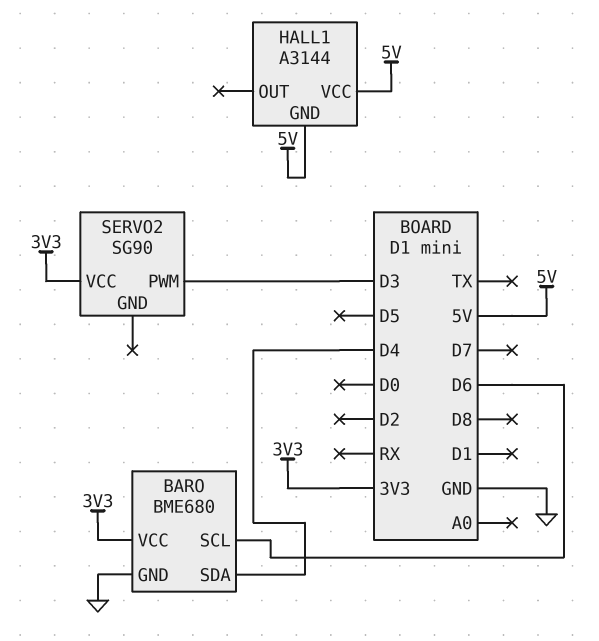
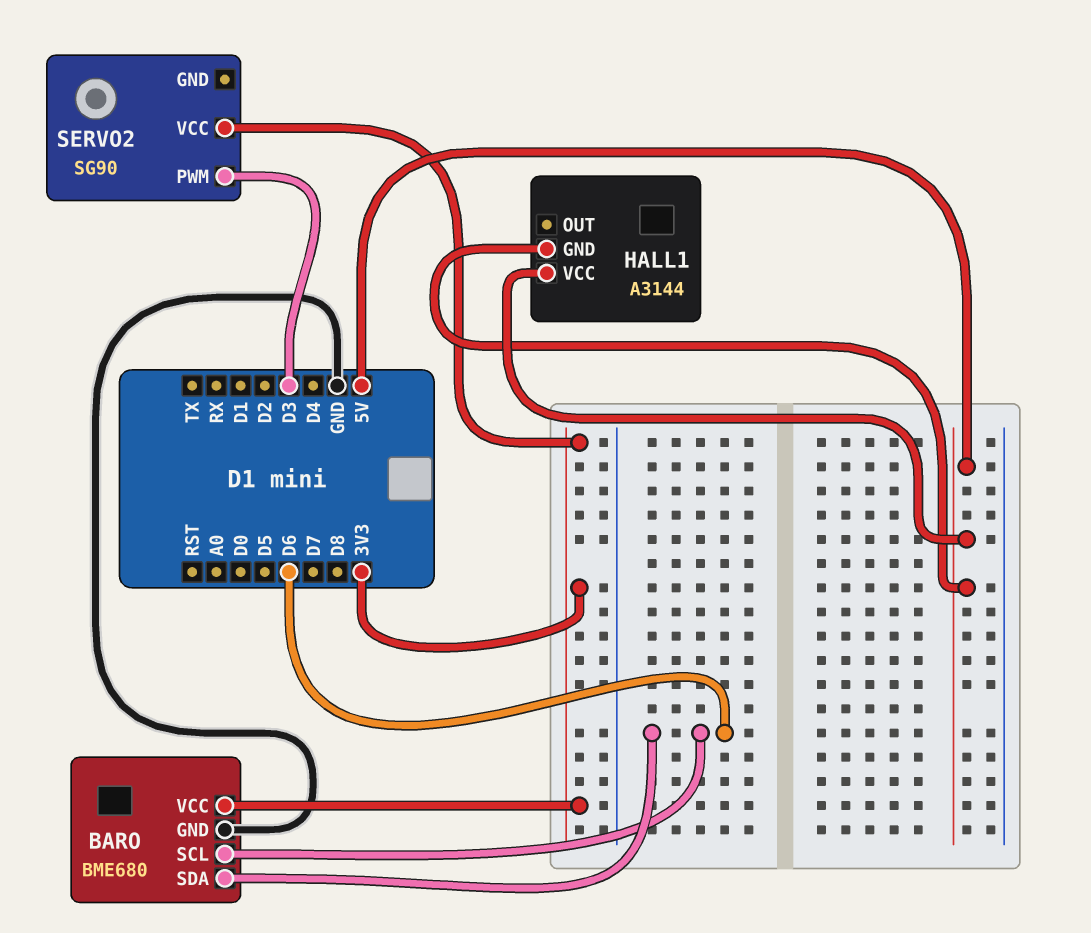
BARO pin SDA: D4 -> D6

